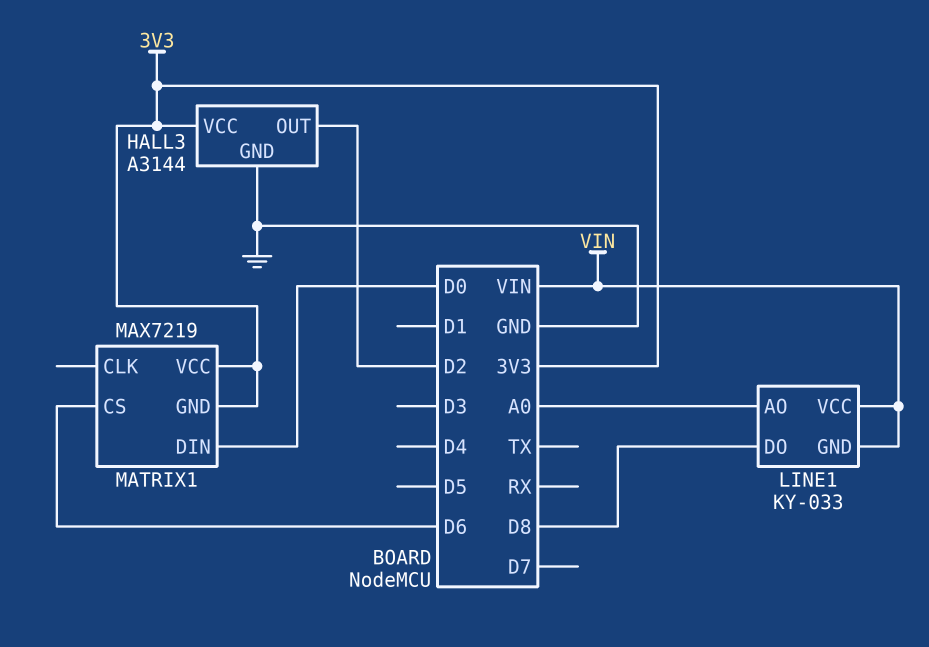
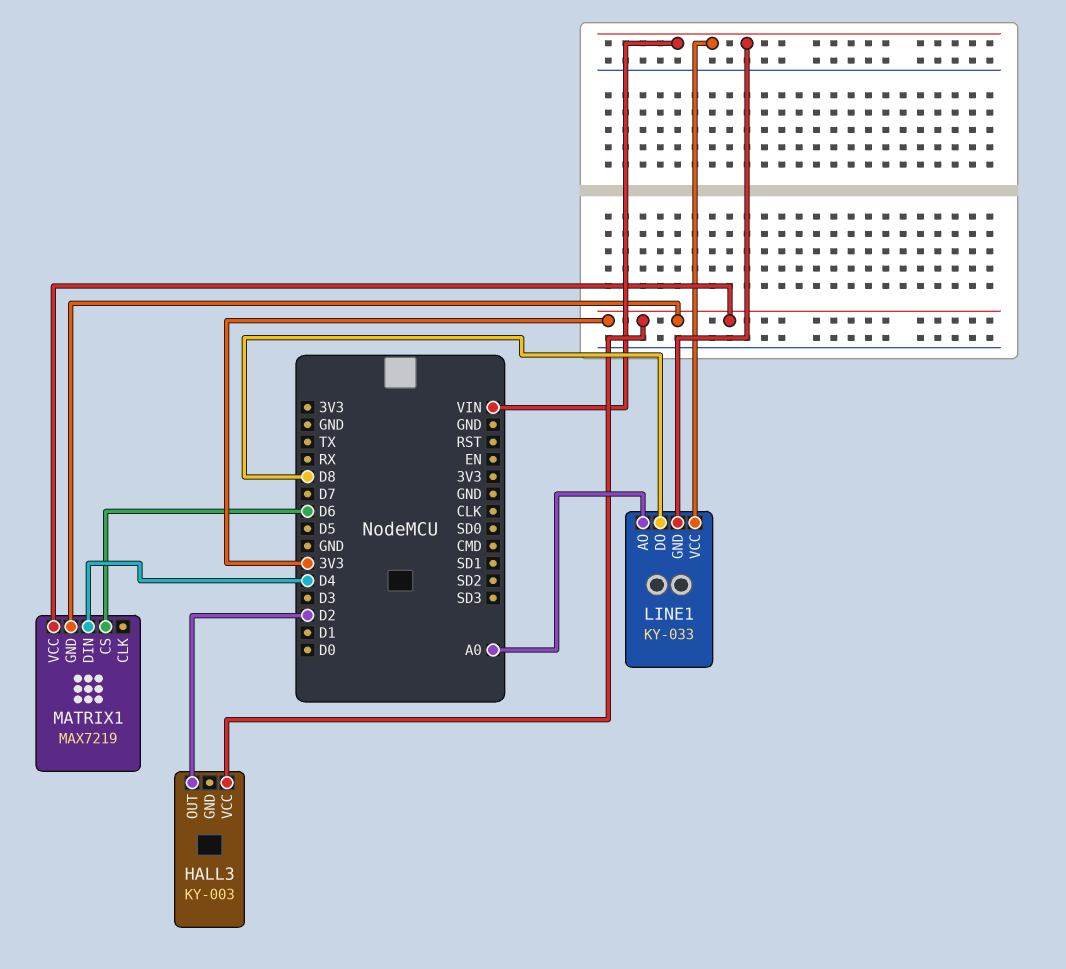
HALL3: A3144 -> KY-003
HALL3 pin GND: GND -> none
MATRIX1 pin DIN: D0 -> D4

